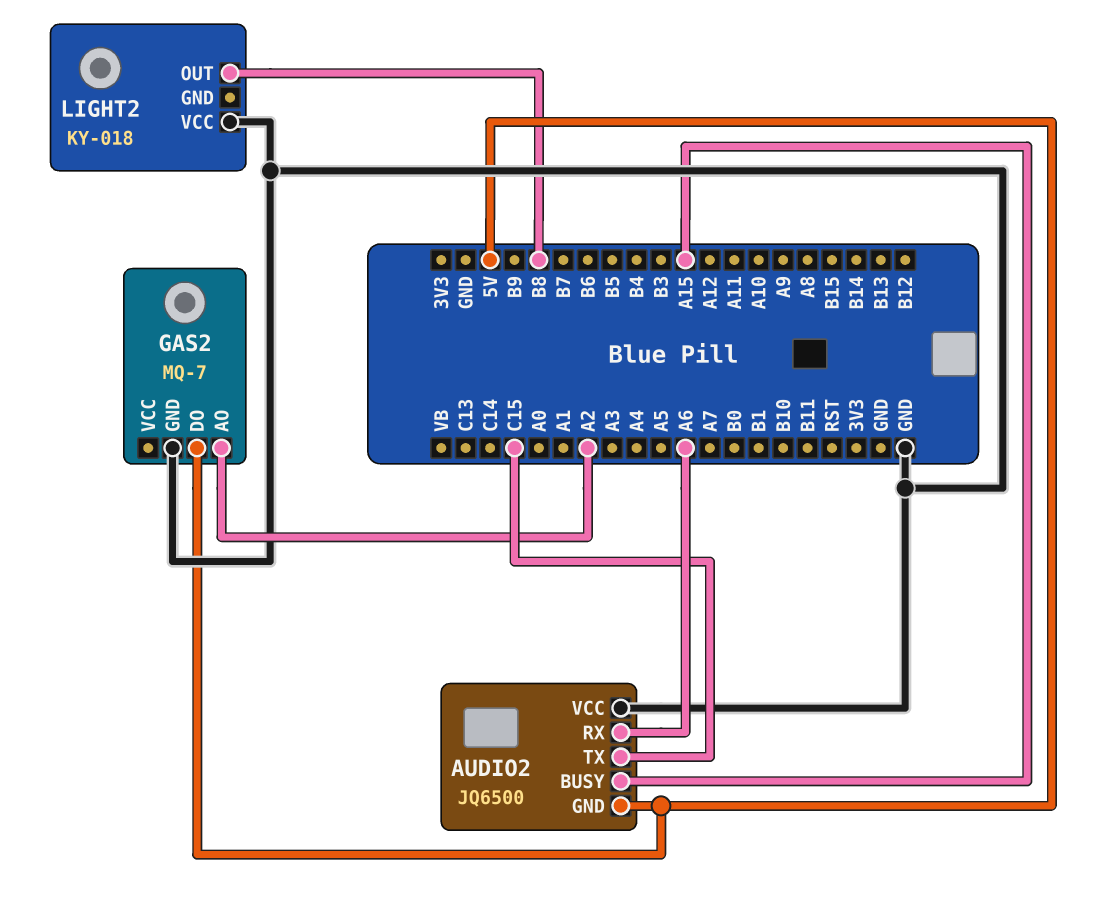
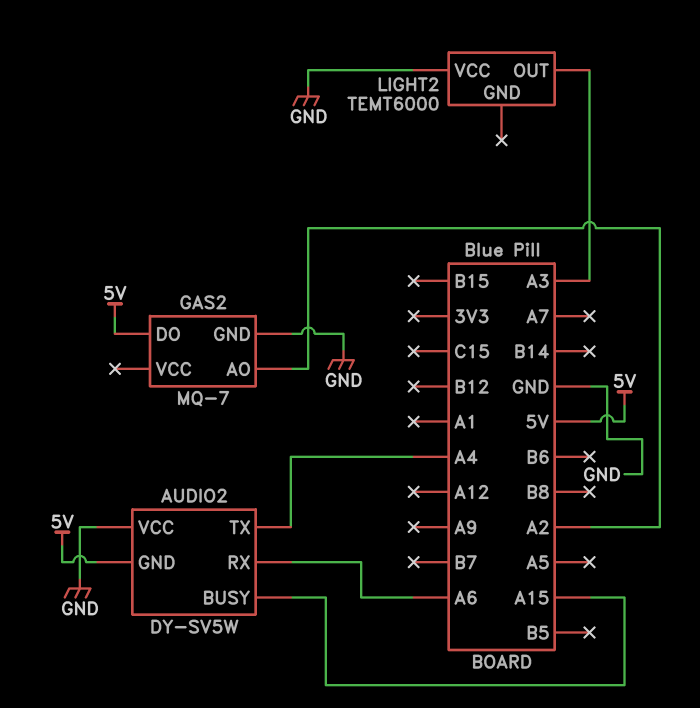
AUDIO2: JQ6500 -> DY-SV5W
AUDIO2 pin TX: C15 -> A4
LIGHT2: KY-018 -> TEMT6000
LIGHT2 pin OUT: B8 -> A3

